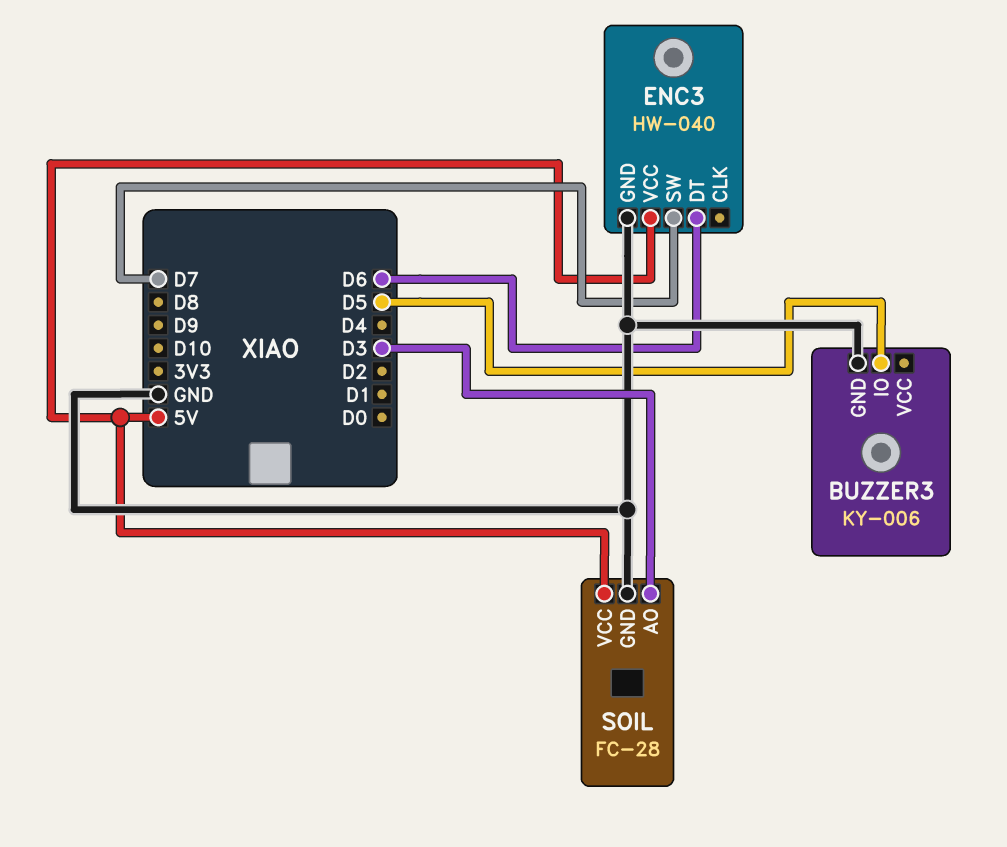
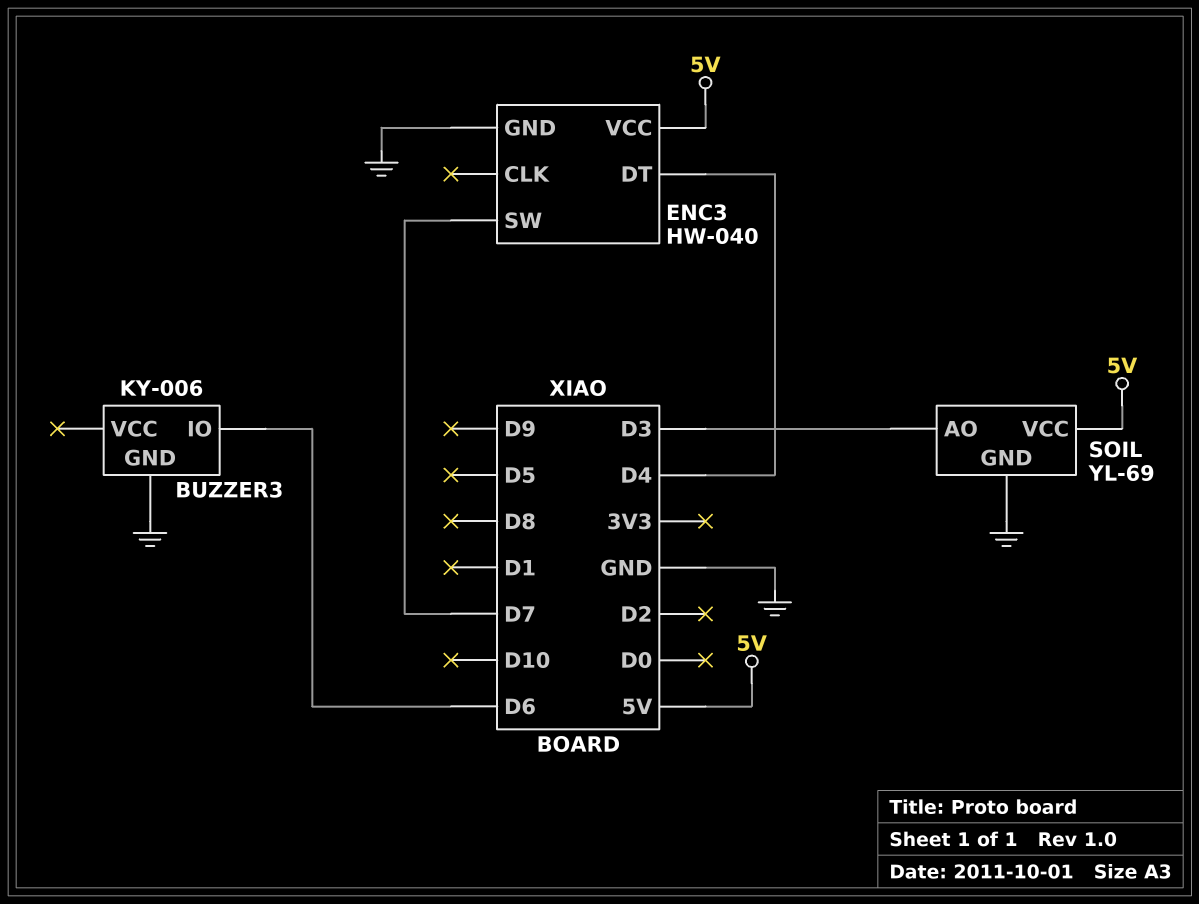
BUZZER3 pin IO: D5 -> D6
ENC3 pin DT: D6 -> D4
SOIL: FC-28 -> YL-69

